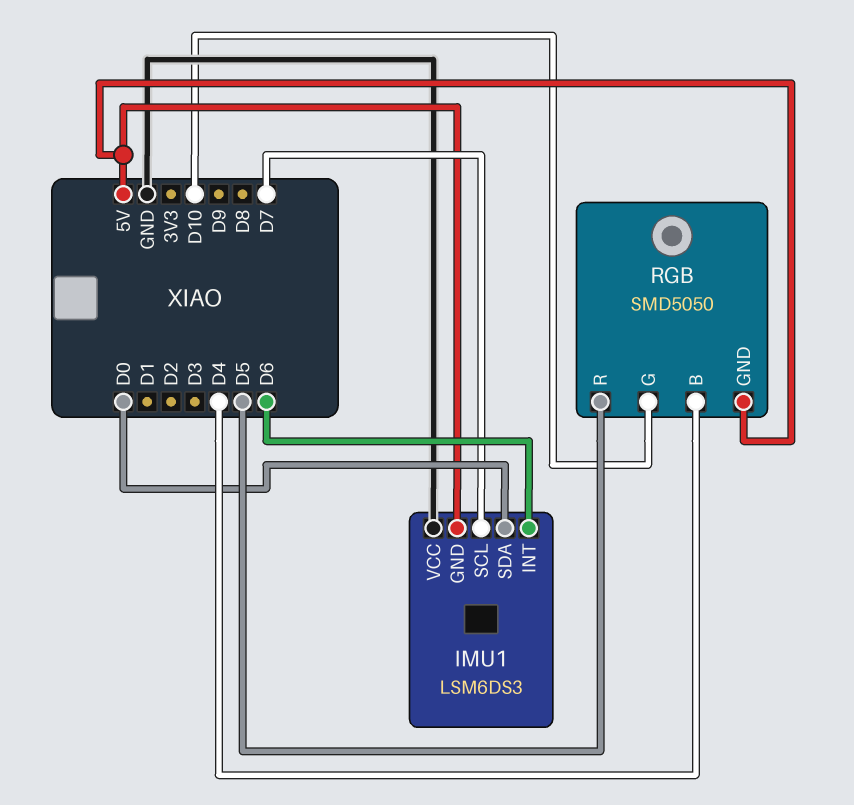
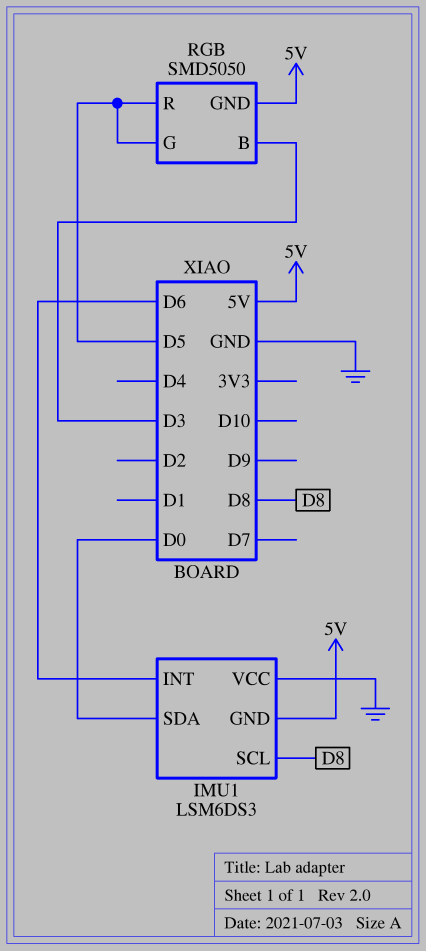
IMU1 pin SCL: D7 -> D8
RGB pin B: D4 -> D3
RGB pin G: D10 -> D5

